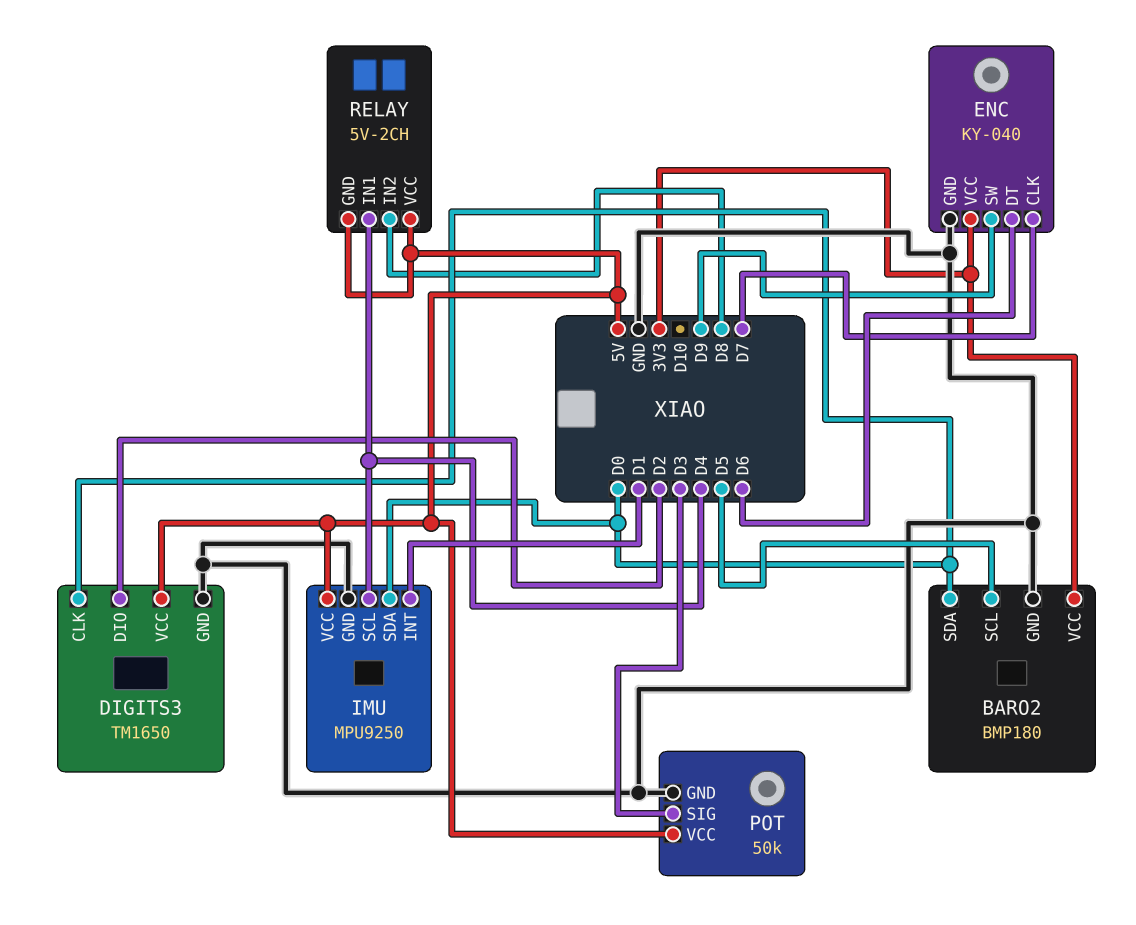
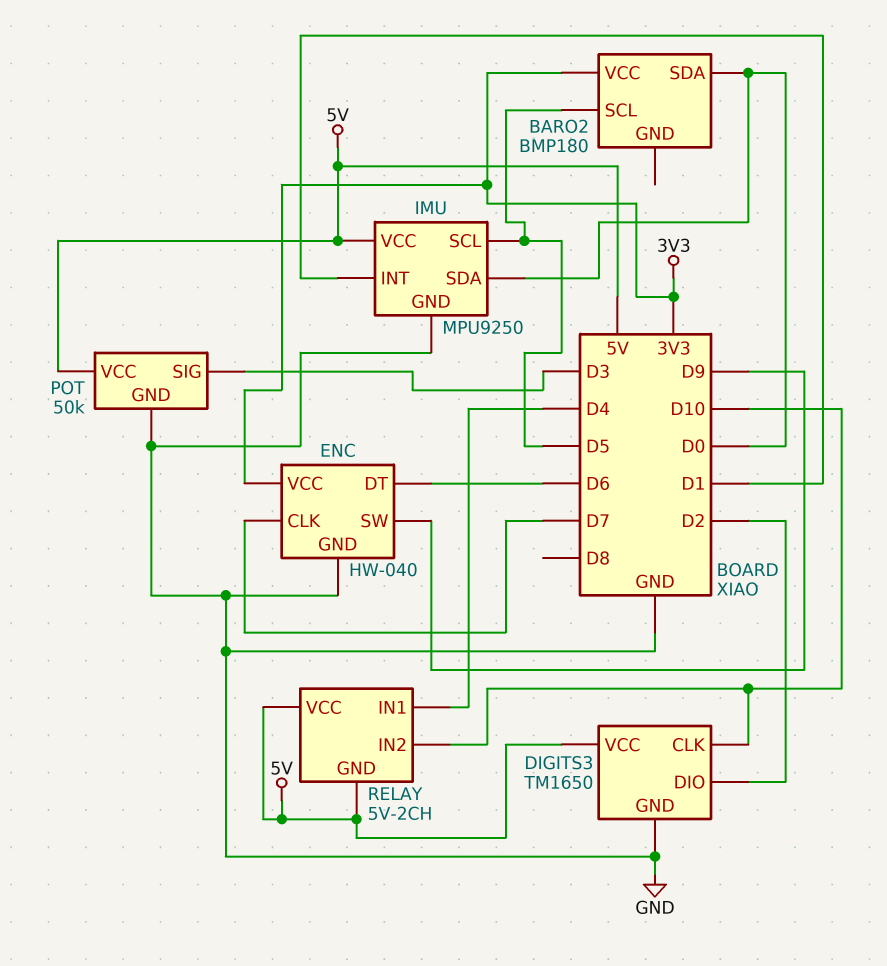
BARO2 pin GND: GND -> none
DIGITS3 pin CLK: D0 -> D10
ENC: KY-040 -> HW-040
IMU pin SCL: D4 -> D5
RELAY pin IN2: D8 -> D10

